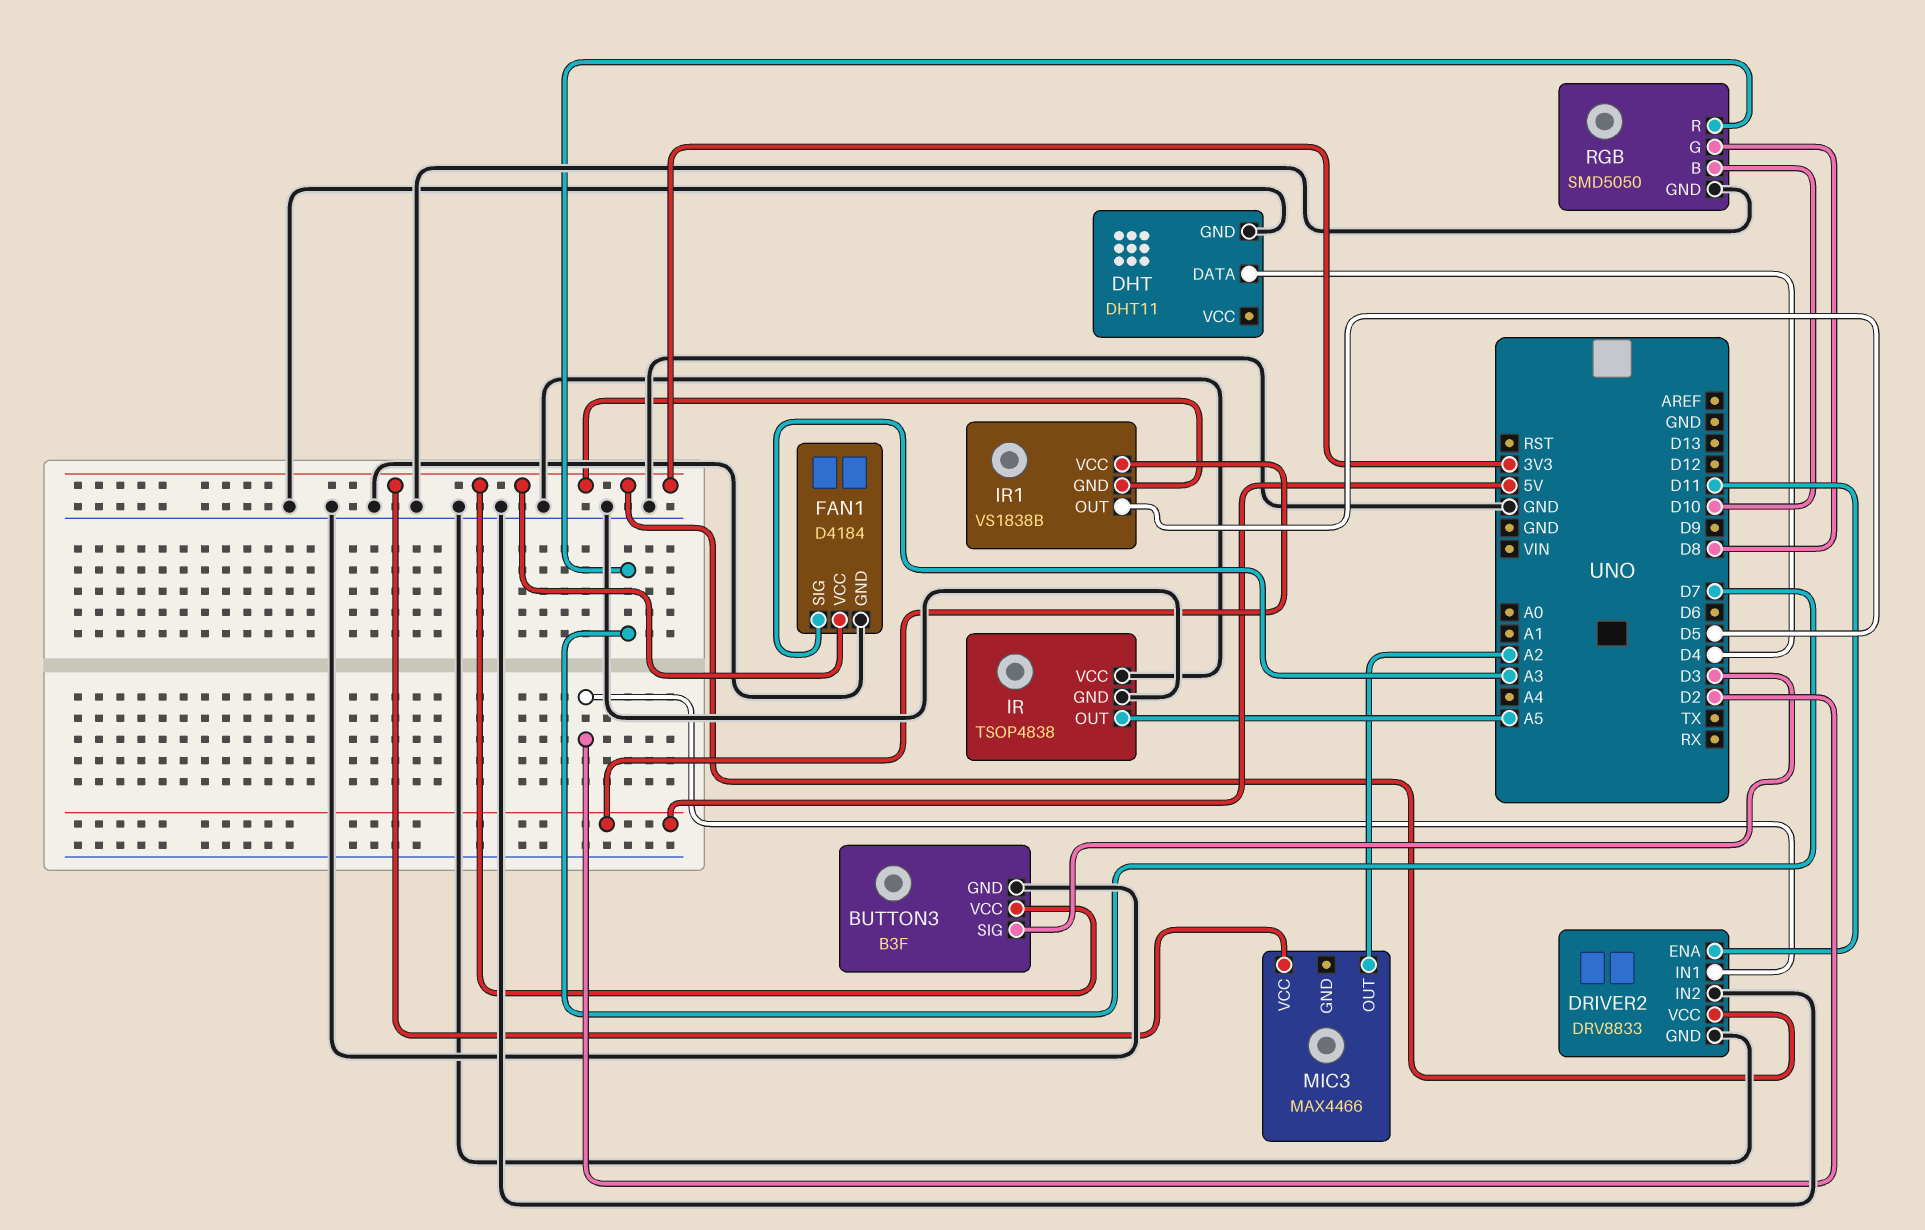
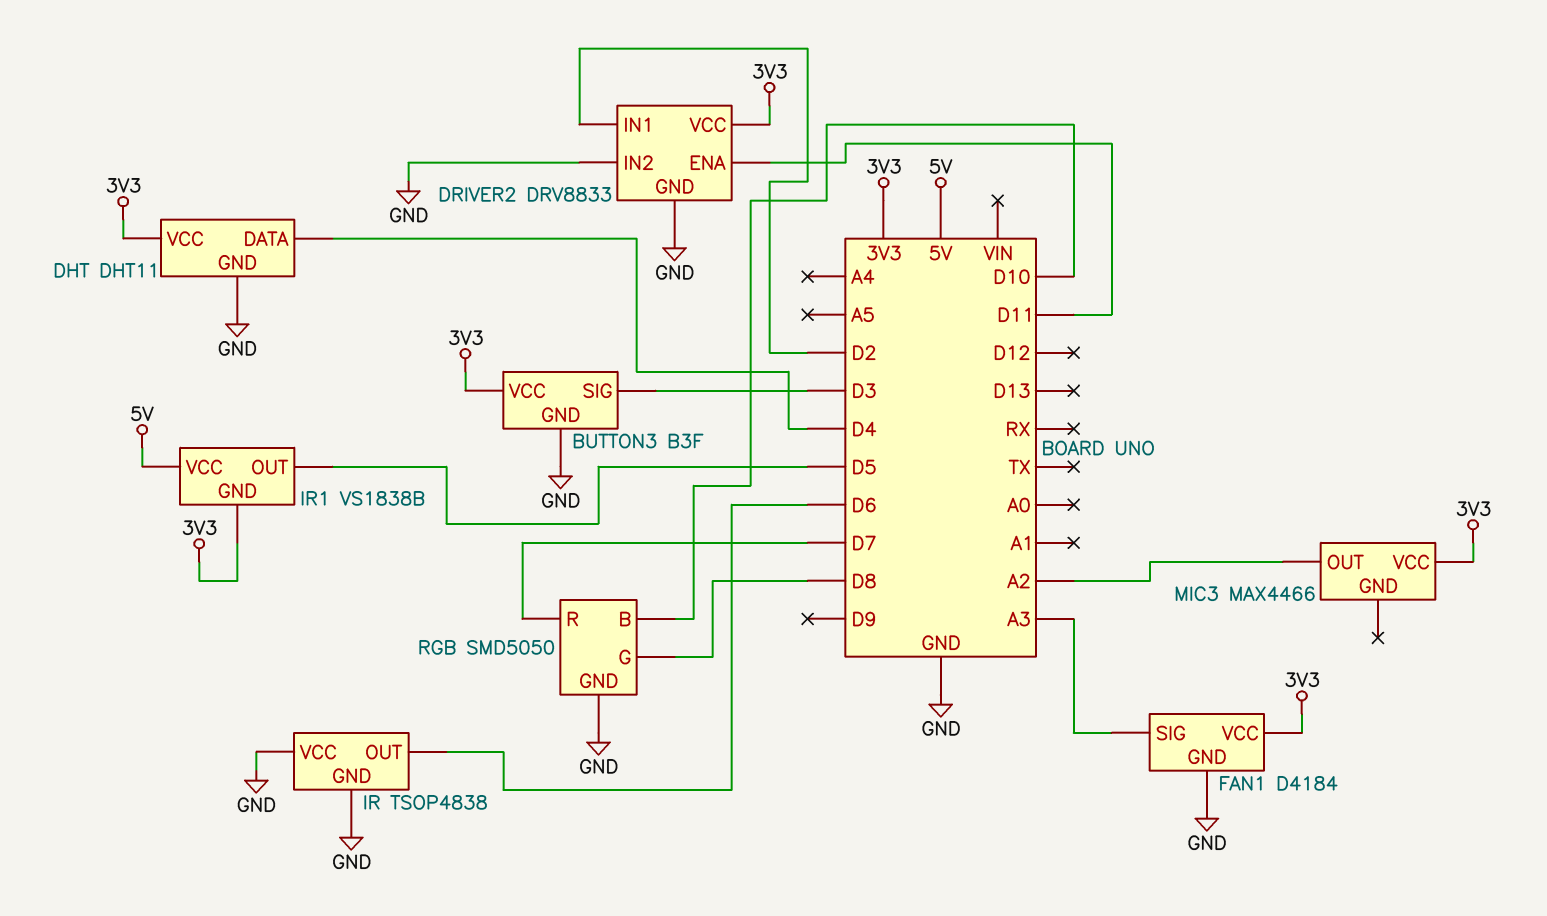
DHT pin VCC: none -> 3V3
IR pin OUT: A5 -> D6

